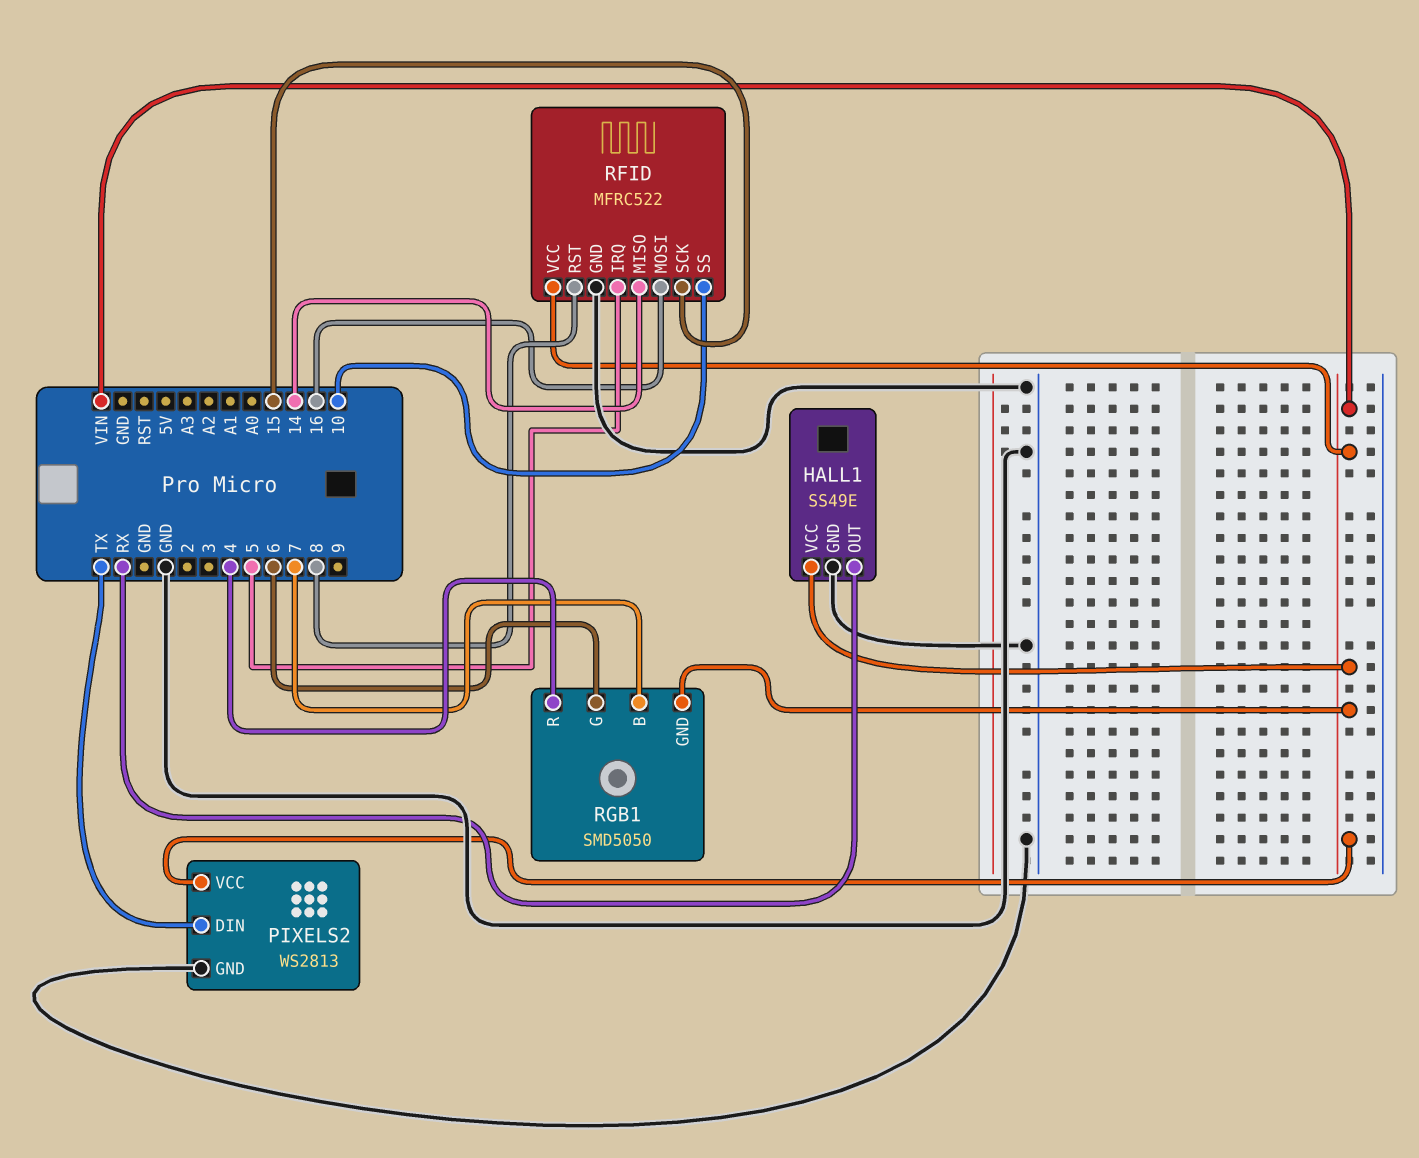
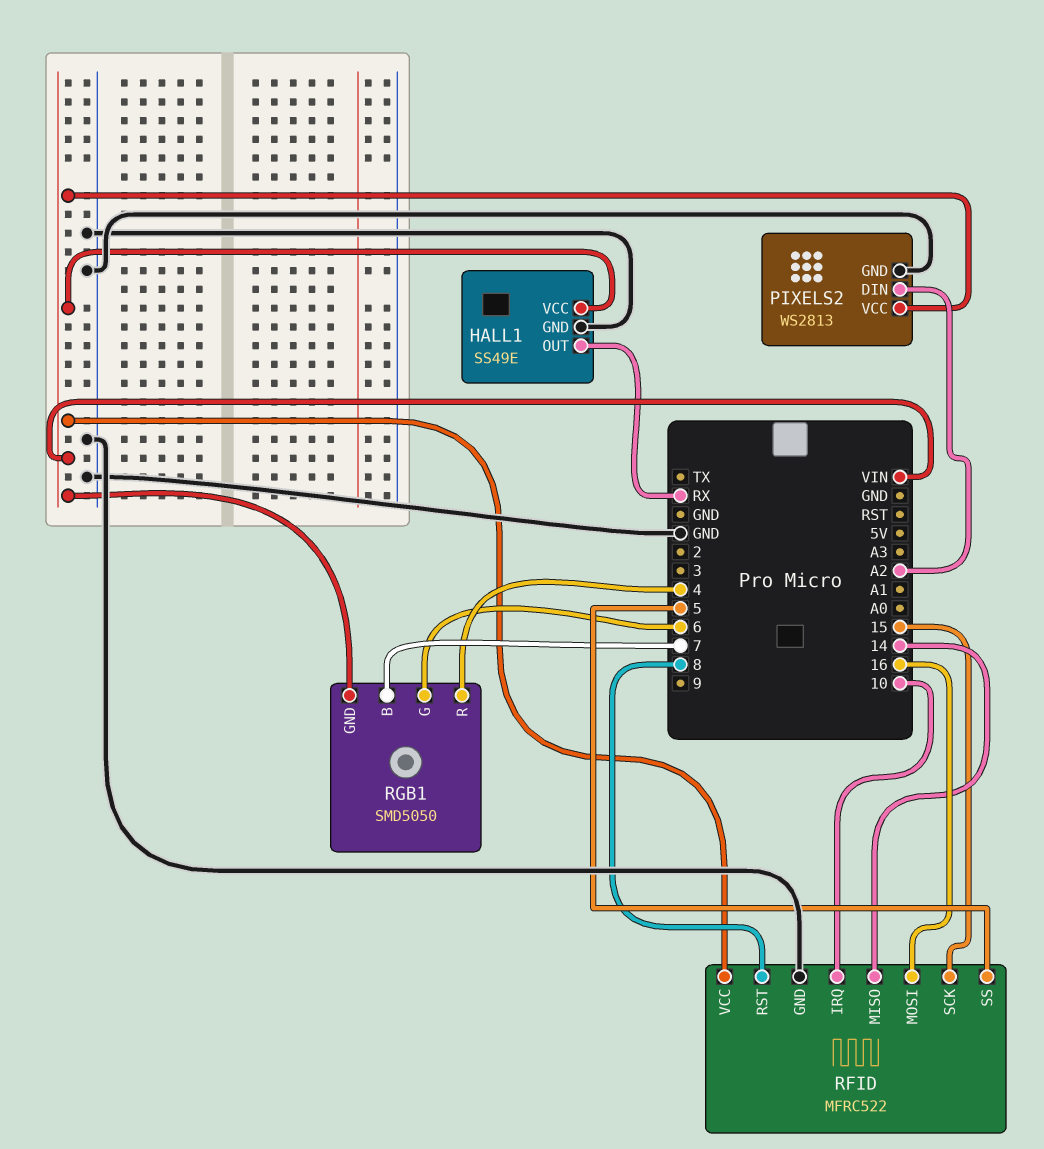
PIXELS2 pin DIN: TX -> A2
RFID pin IRQ: 5 -> 10
RFID pin SS: 10 -> 5

